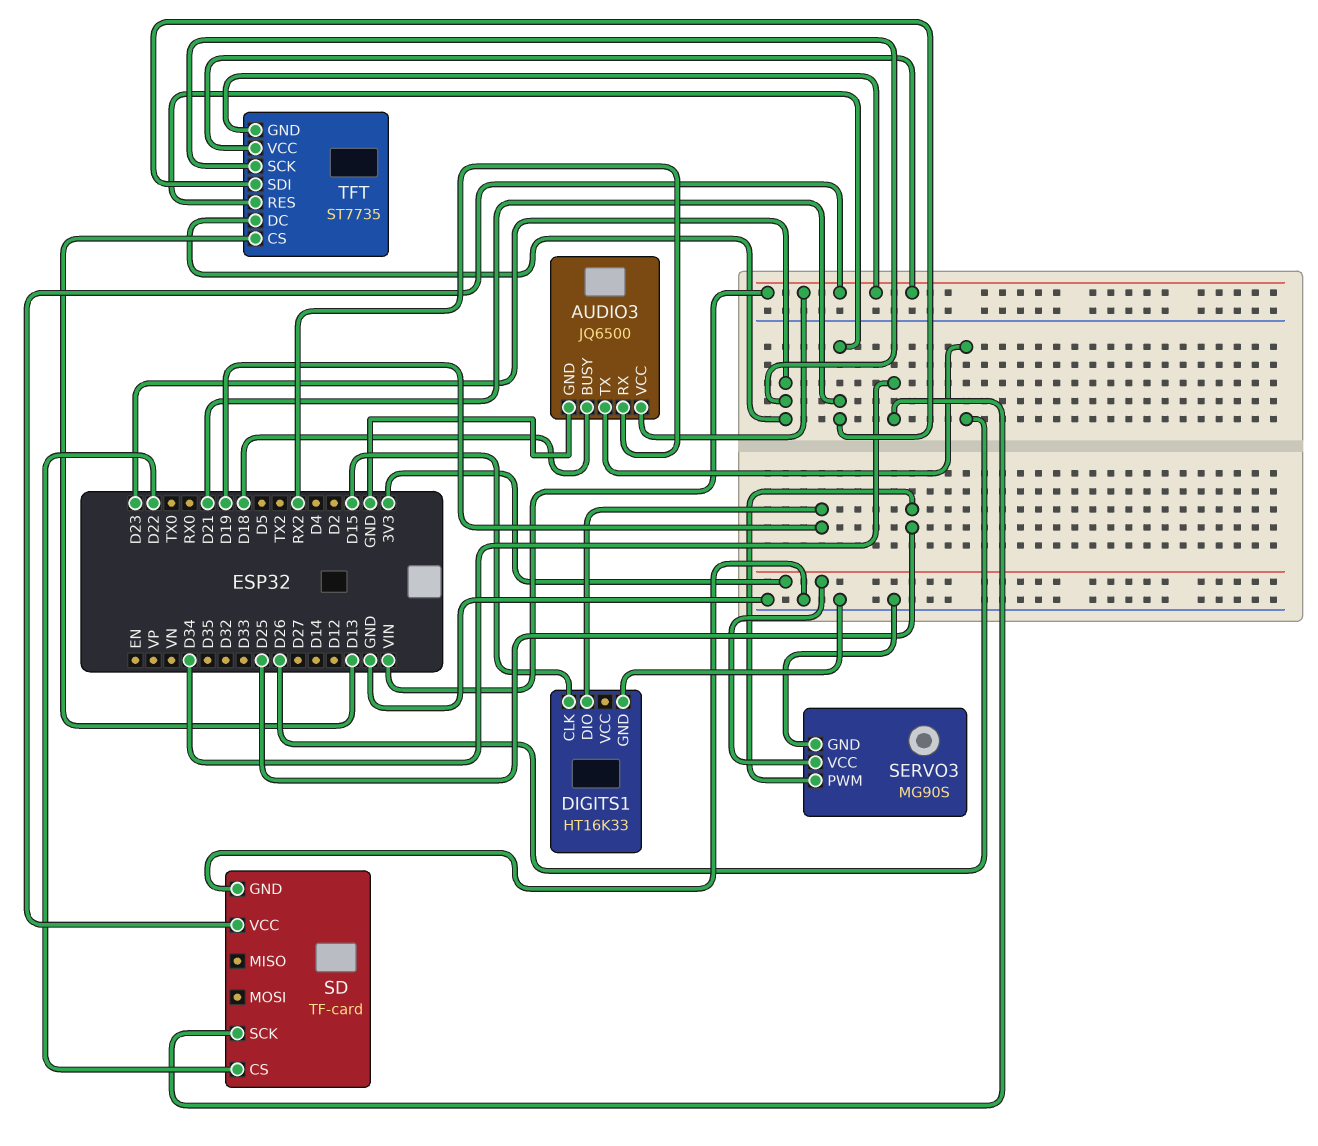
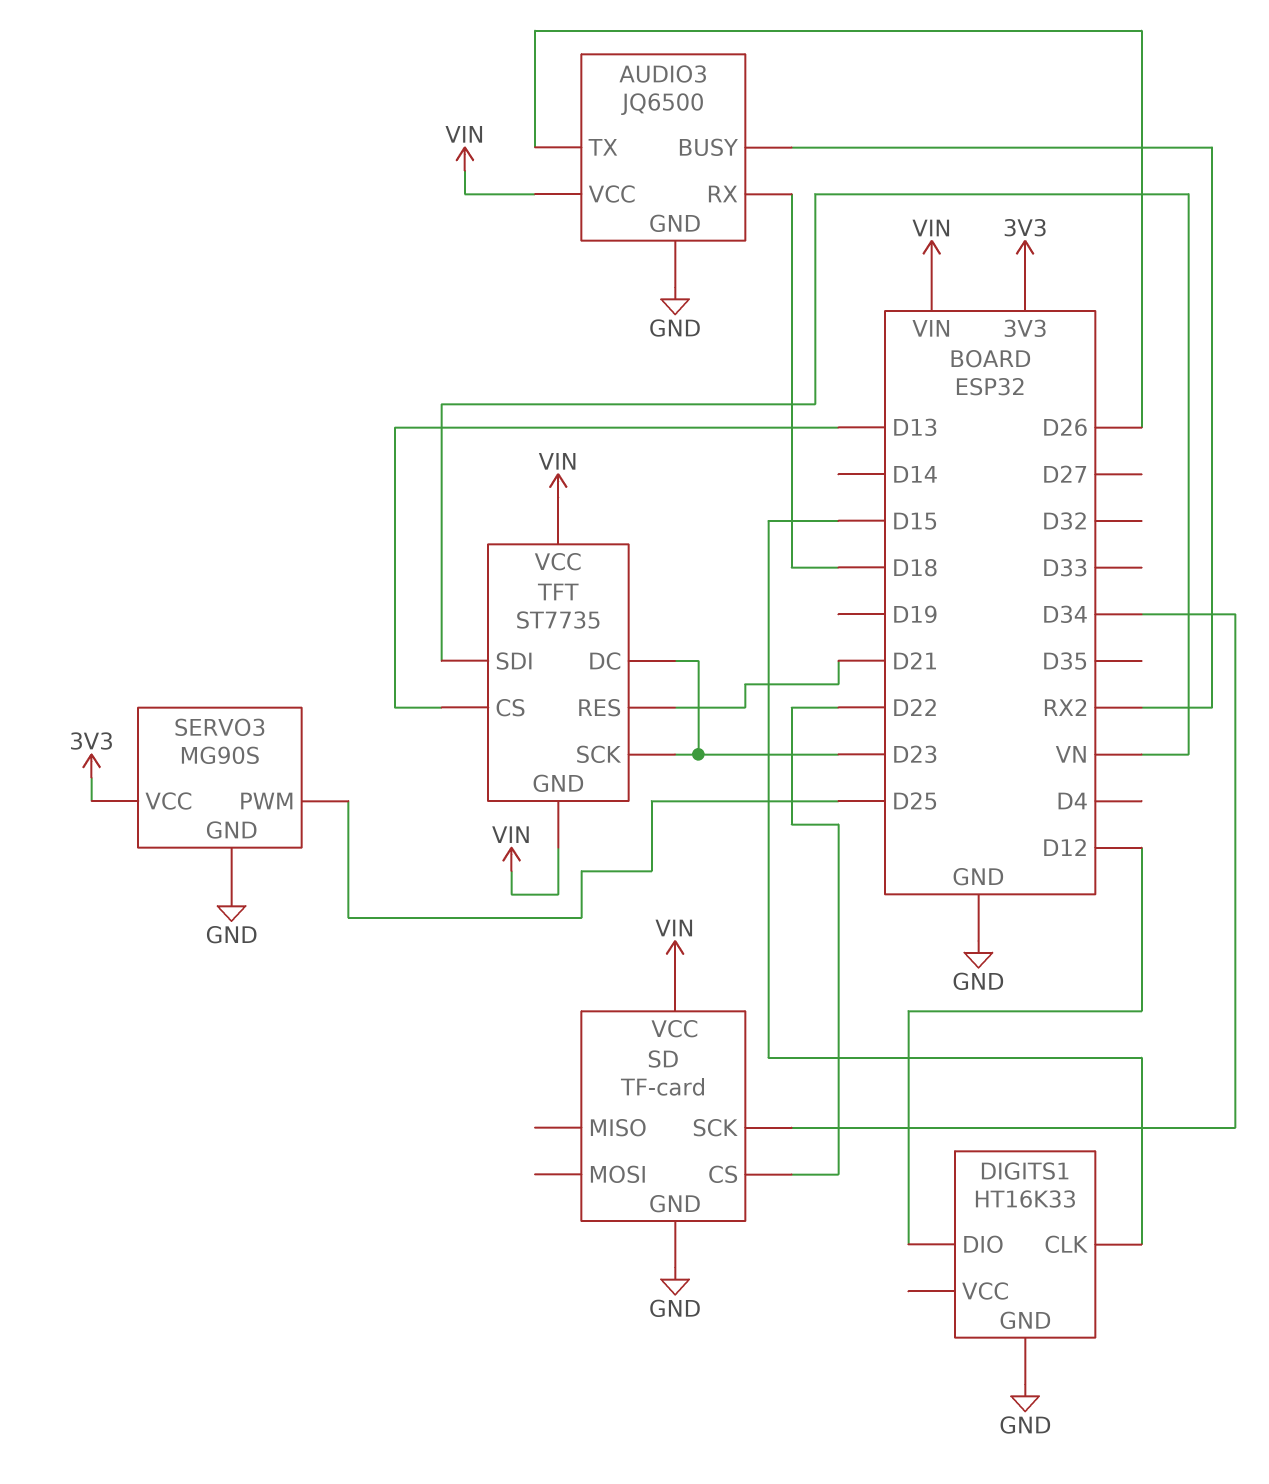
AUDIO3 pin BUSY: D18 -> RX2
AUDIO3 pin RX: RX2 -> D18
DIGITS1 pin DIO: D19 -> D12
TFT pin SDI: D21 -> VN

